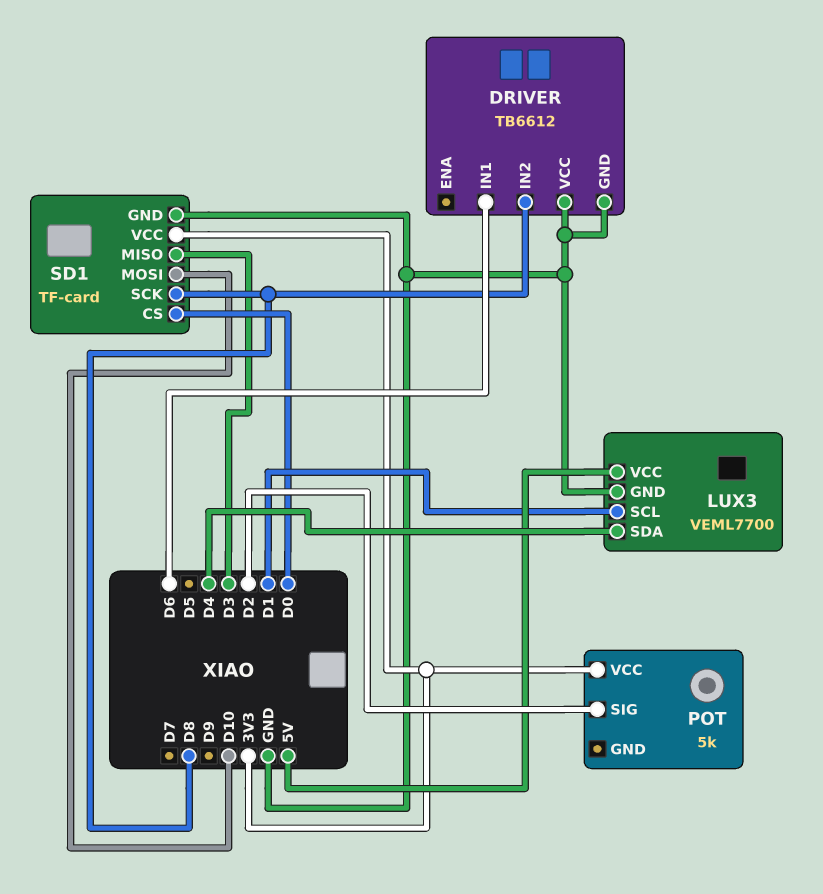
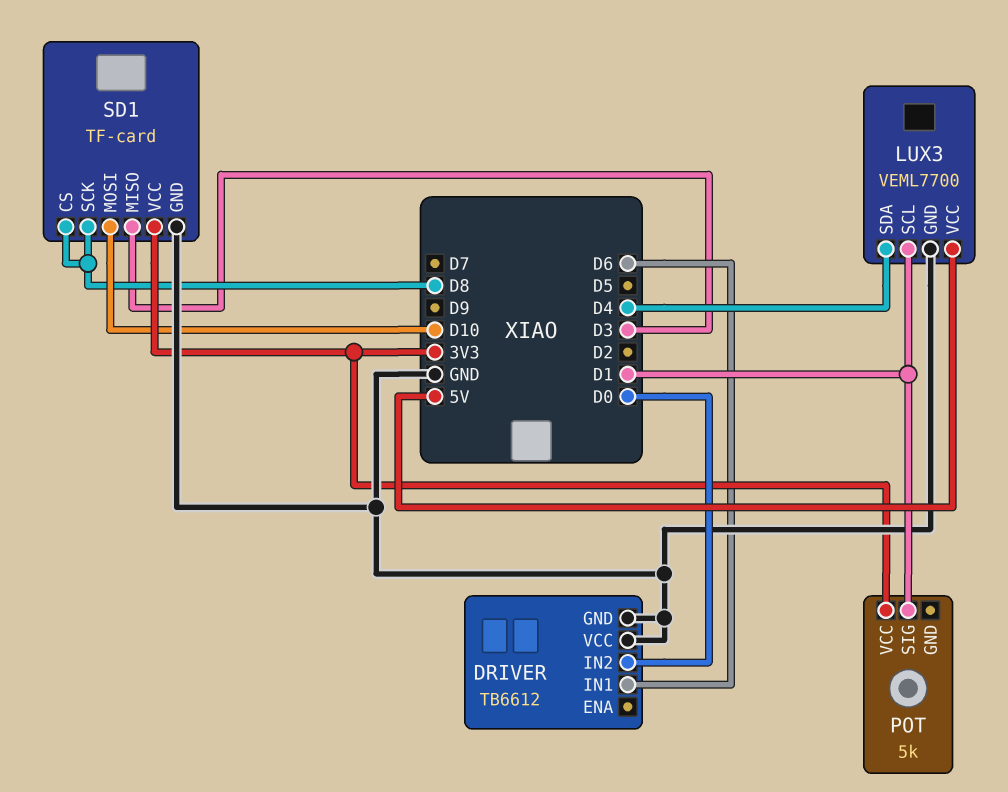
DRIVER pin IN2: D8 -> D0
POT pin SIG: D2 -> D1
SD1 pin CS: D0 -> D8

